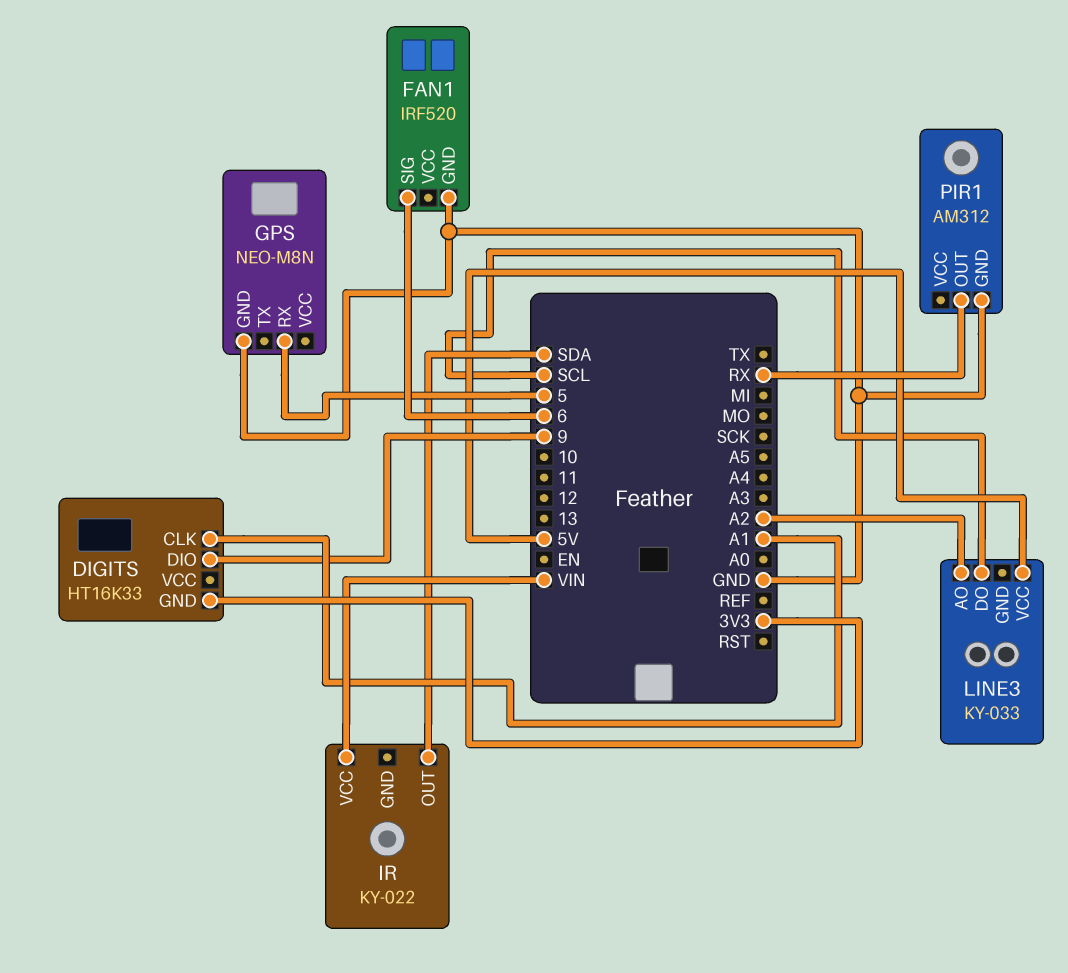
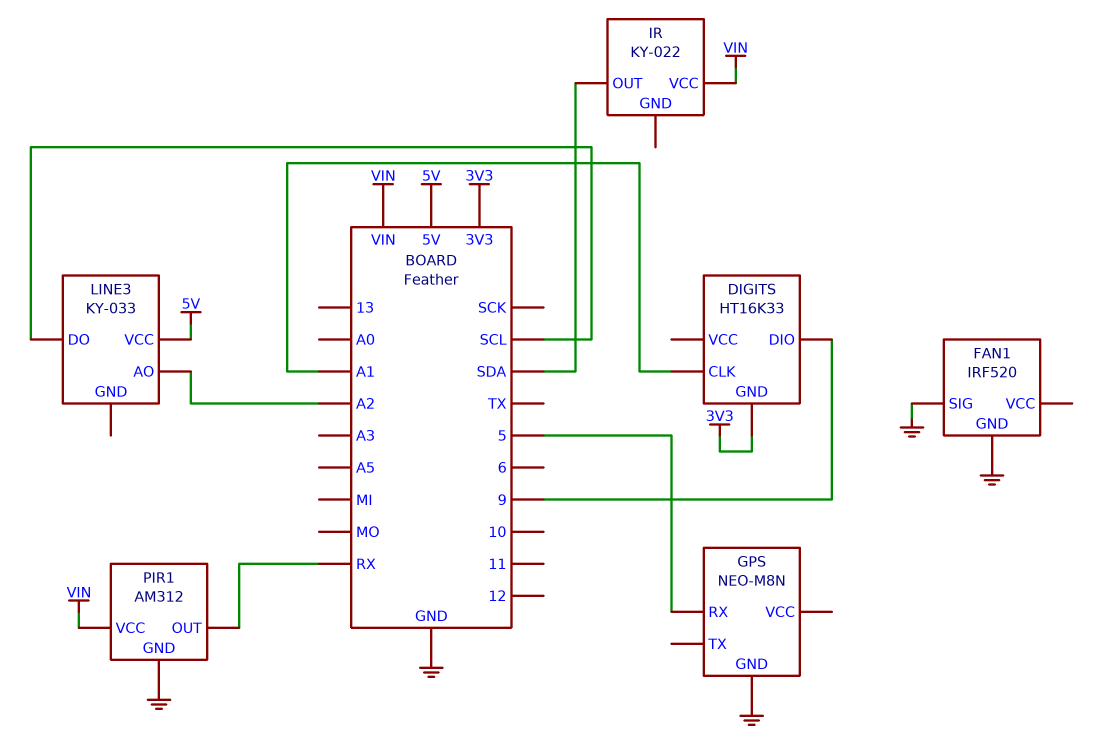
FAN1 pin SIG: 6 -> GND
PIR1 pin VCC: none -> VIN

